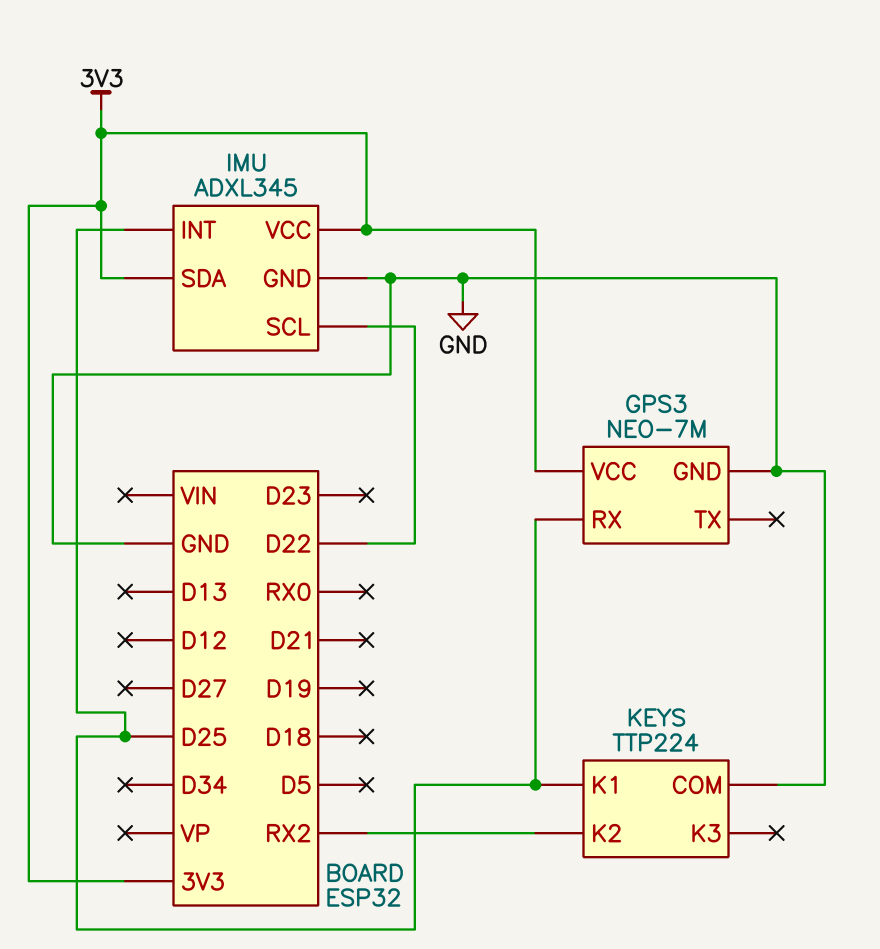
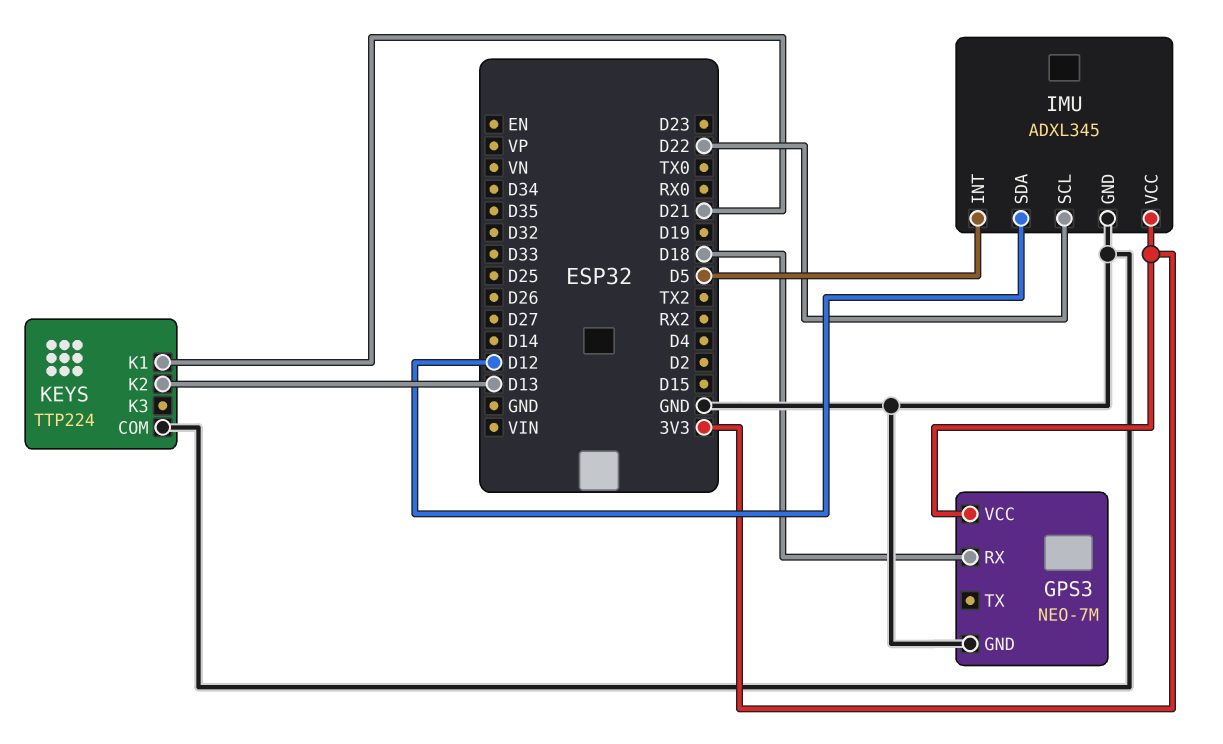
GPS3 pin RX: D25 -> D18
IMU pin INT: D25 -> D5
IMU pin SDA: 3V3 -> D12
KEYS pin K1: D25 -> D21
KEYS pin K2: RX2 -> D13

